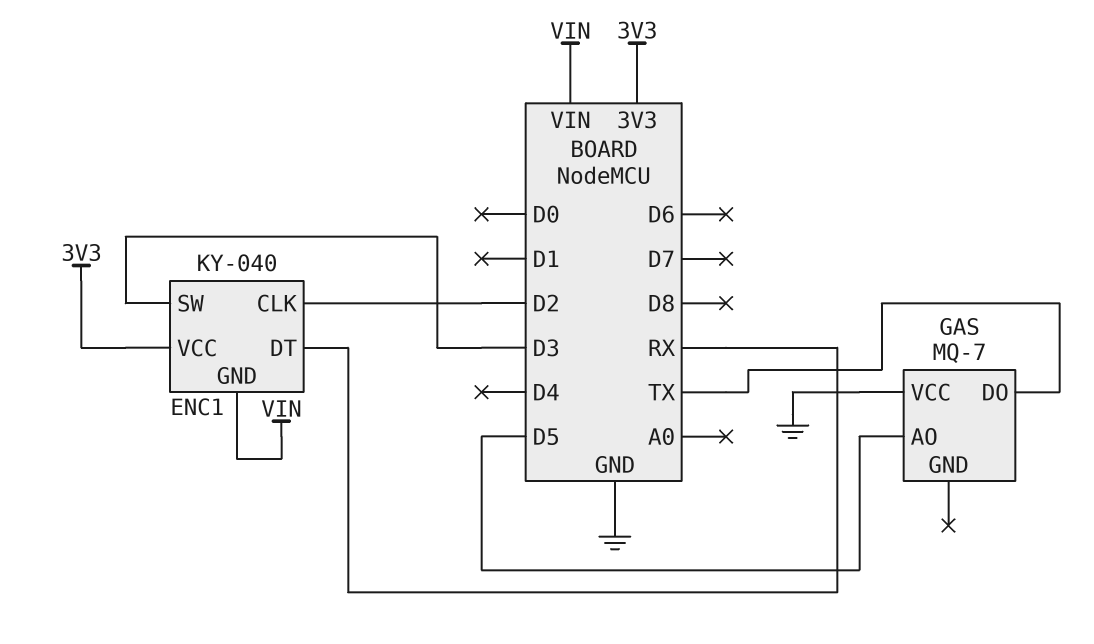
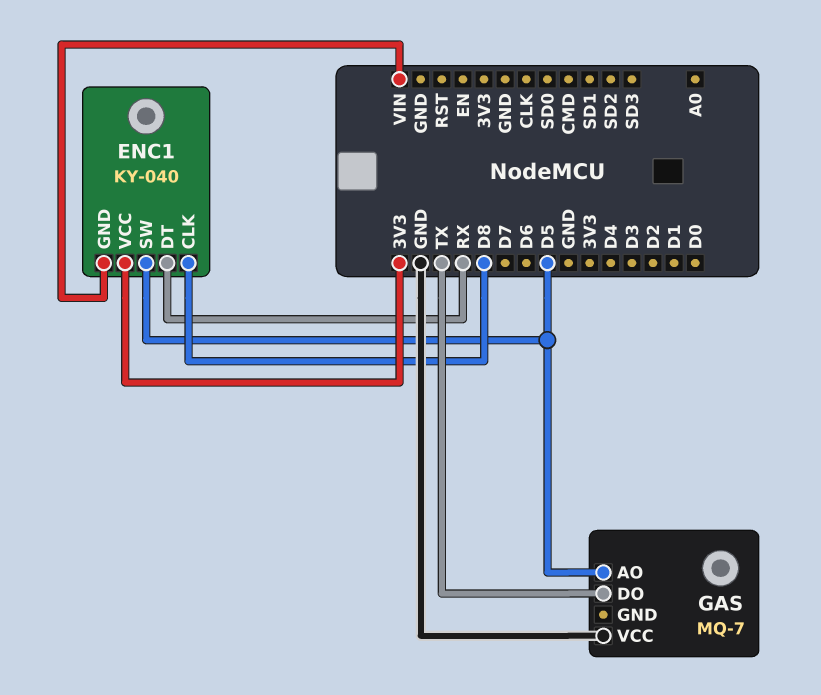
ENC1 pin CLK: D2 -> D8
ENC1 pin SW: D3 -> D5

